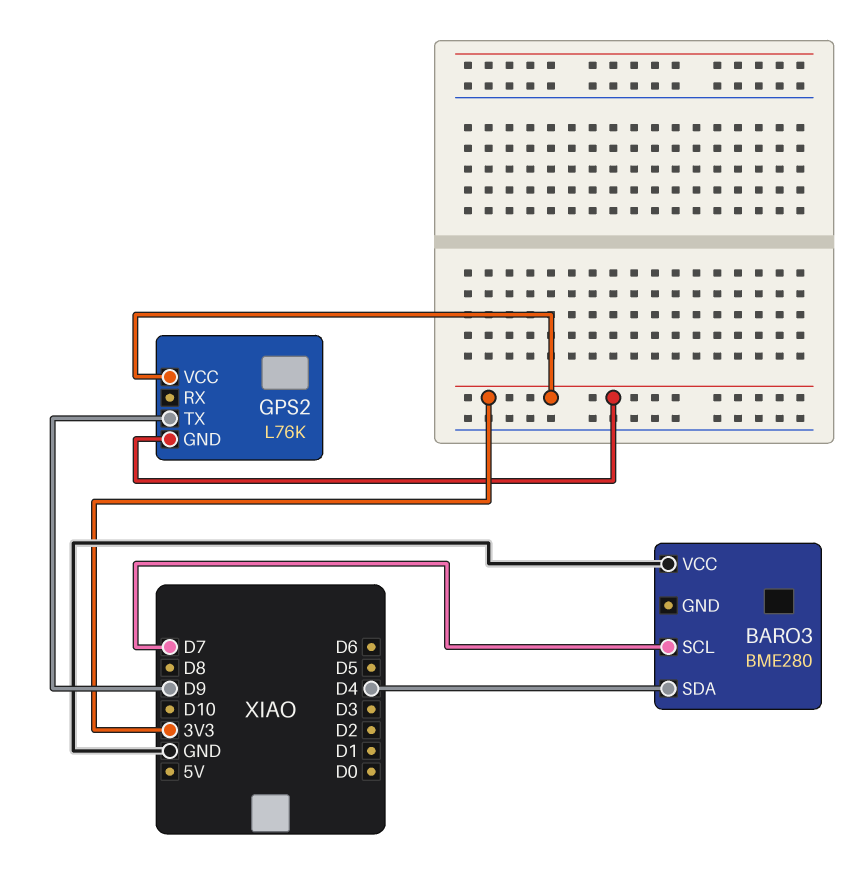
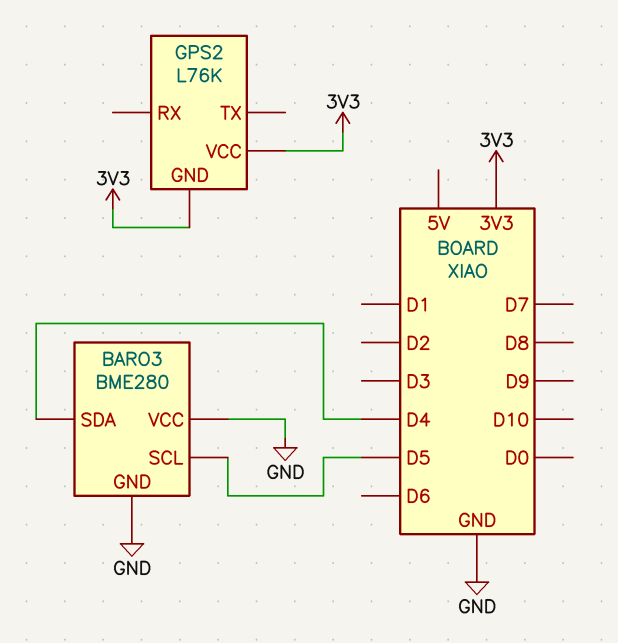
BARO3 pin GND: none -> GND
BARO3 pin SCL: D7 -> D5
GPS2 pin TX: D9 -> none

